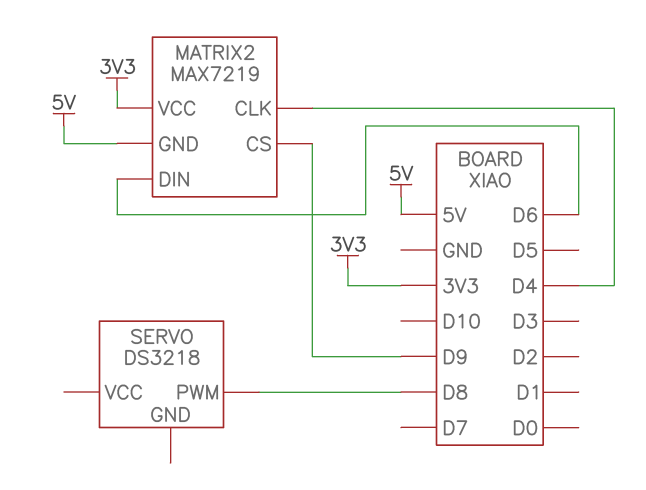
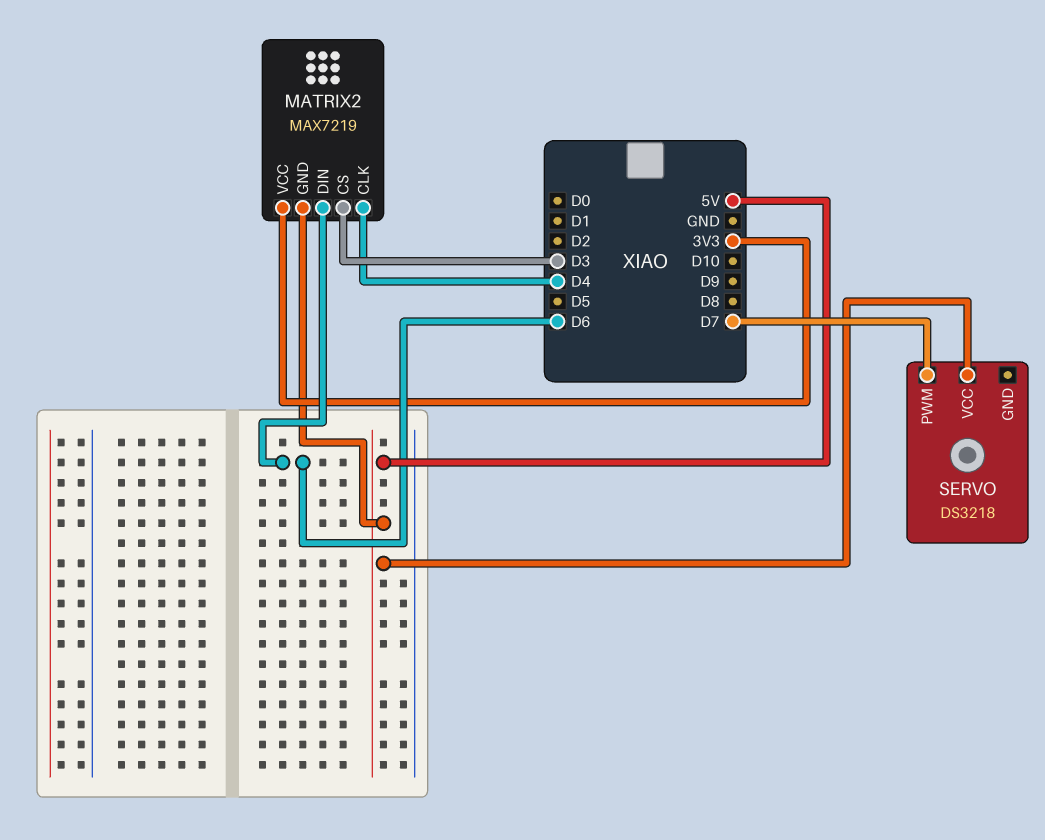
MATRIX2 pin CS: D9 -> D3
SERVO pin PWM: D8 -> D7
SERVO pin VCC: none -> 5V

